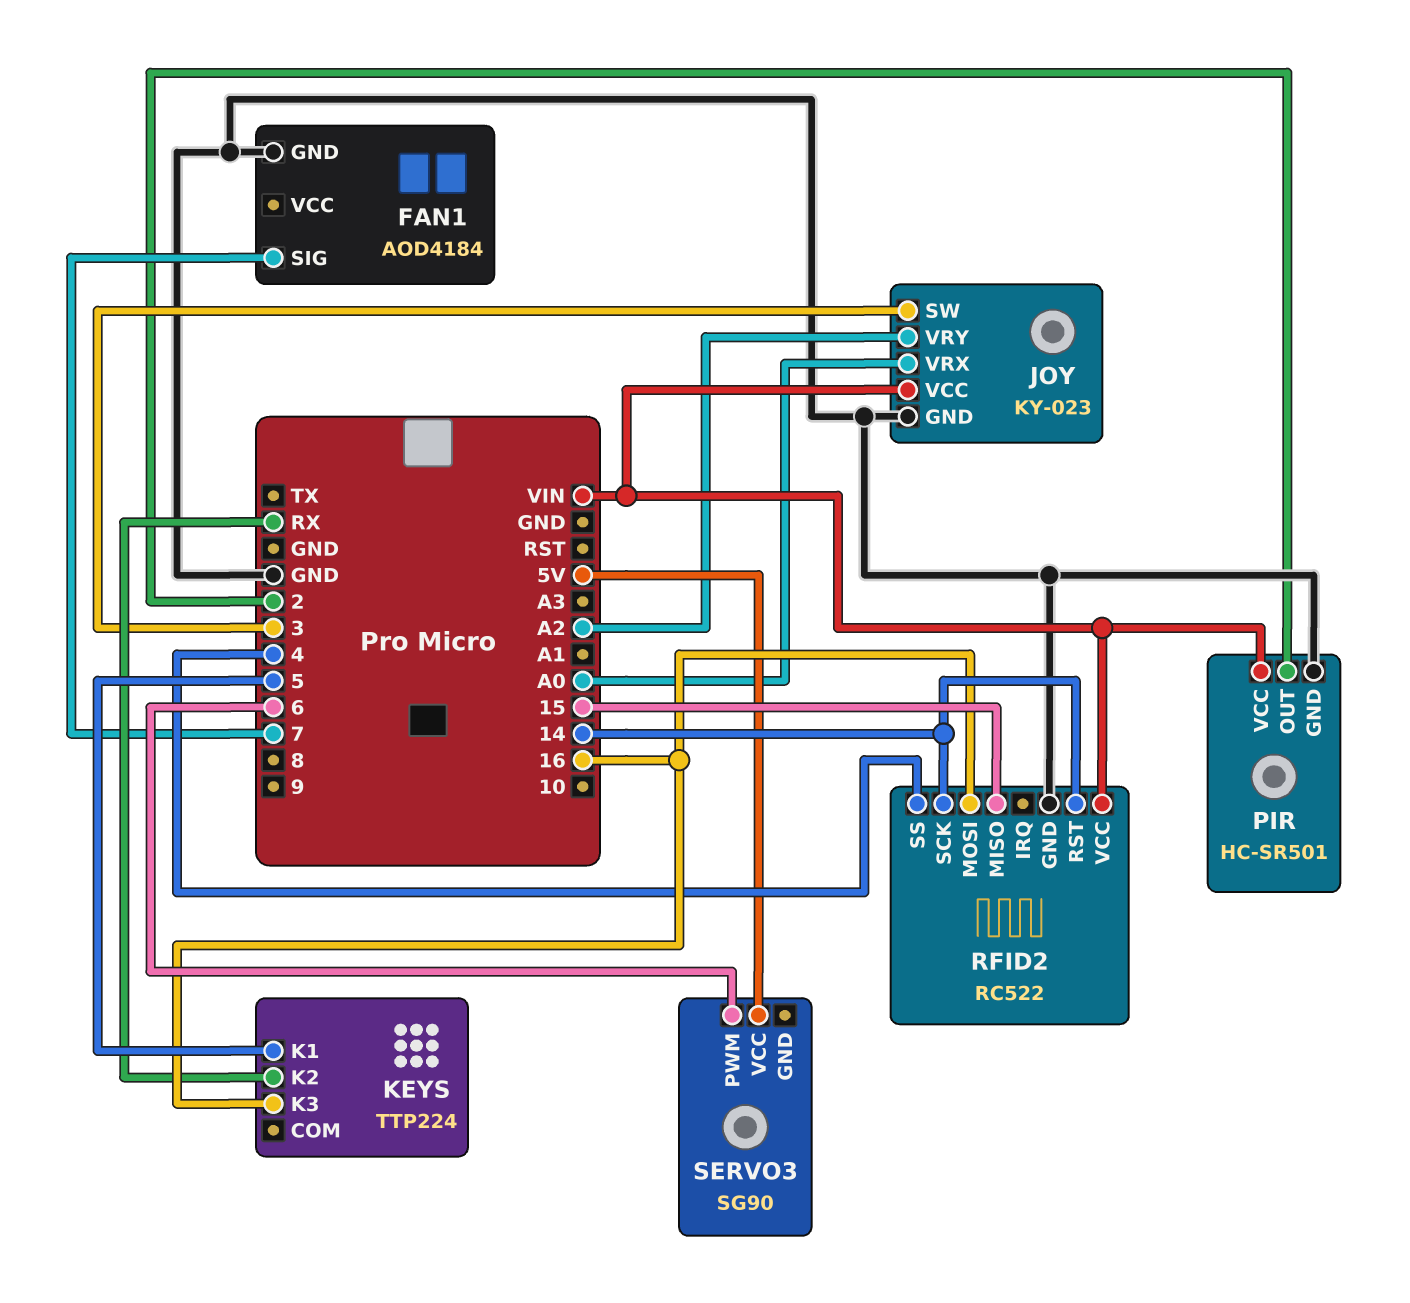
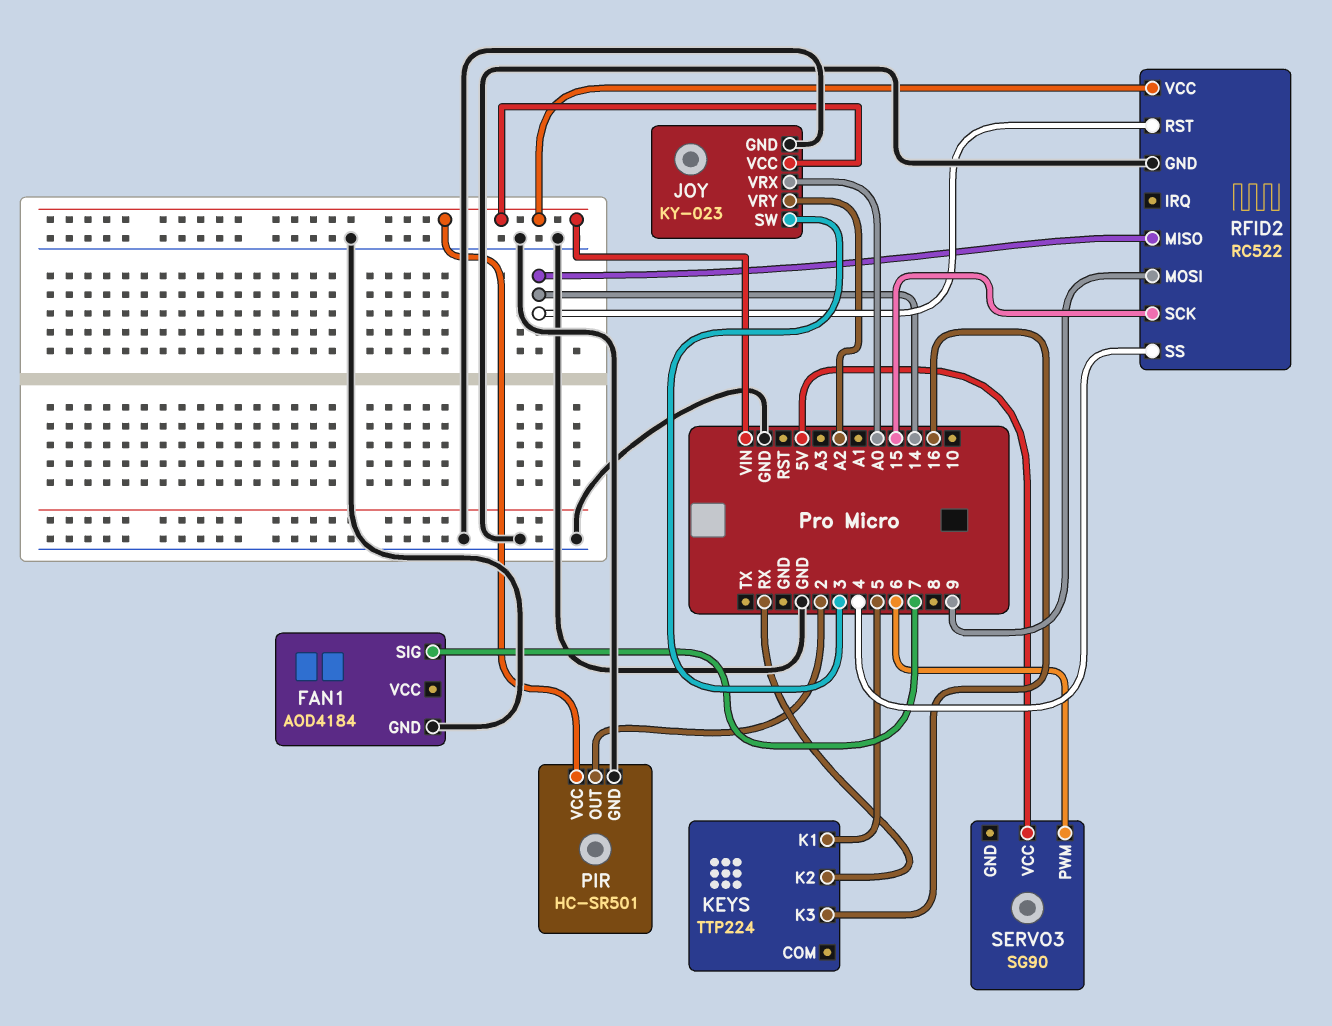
RFID2 pin MISO: 15 -> 14
RFID2 pin MOSI: 16 -> 9
RFID2 pin SCK: 14 -> 15

